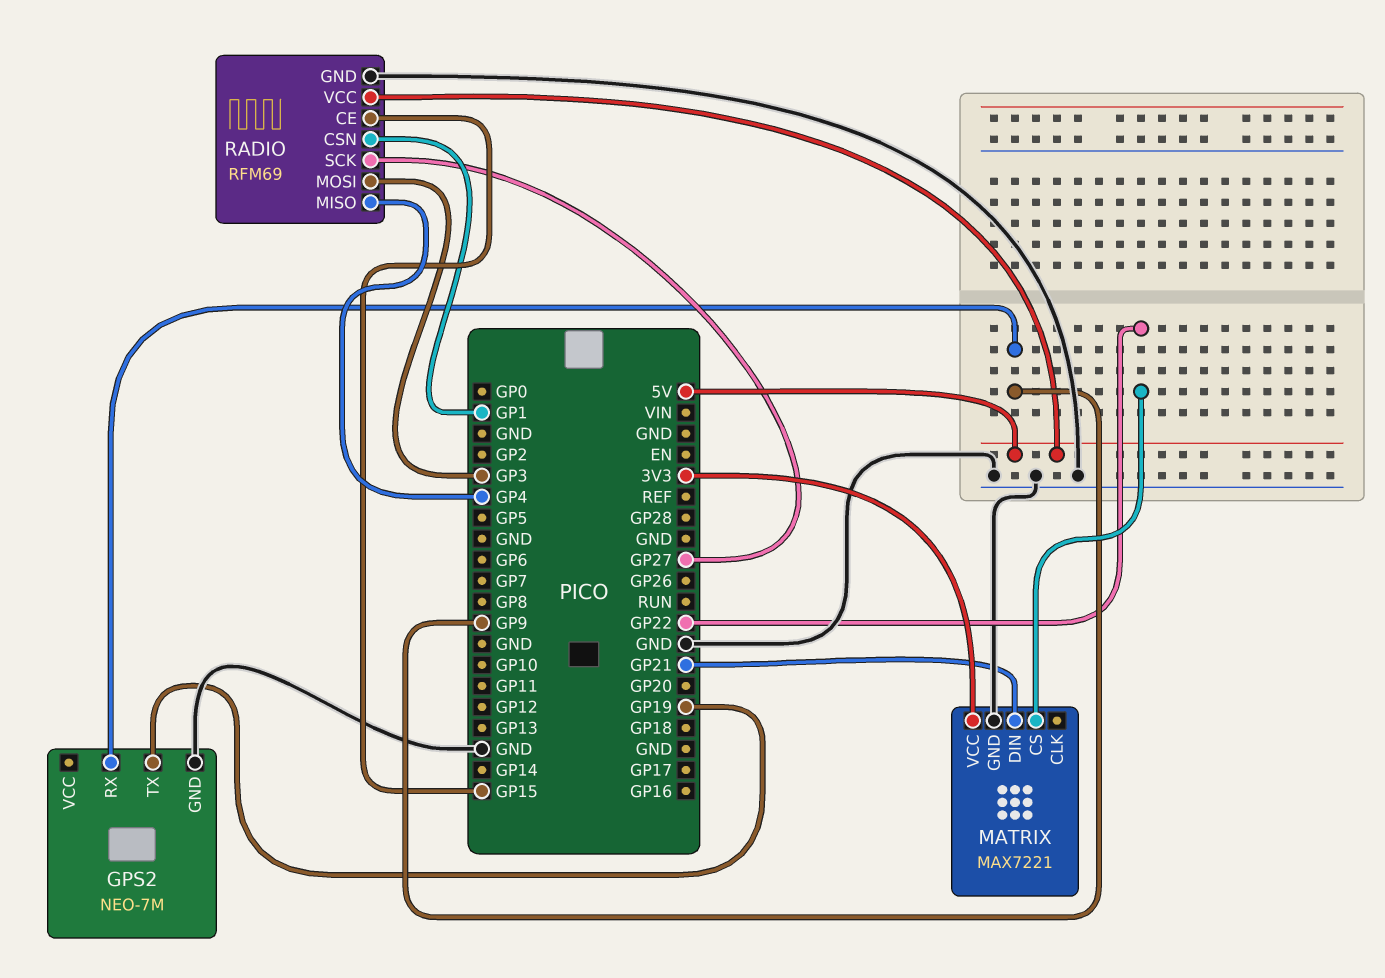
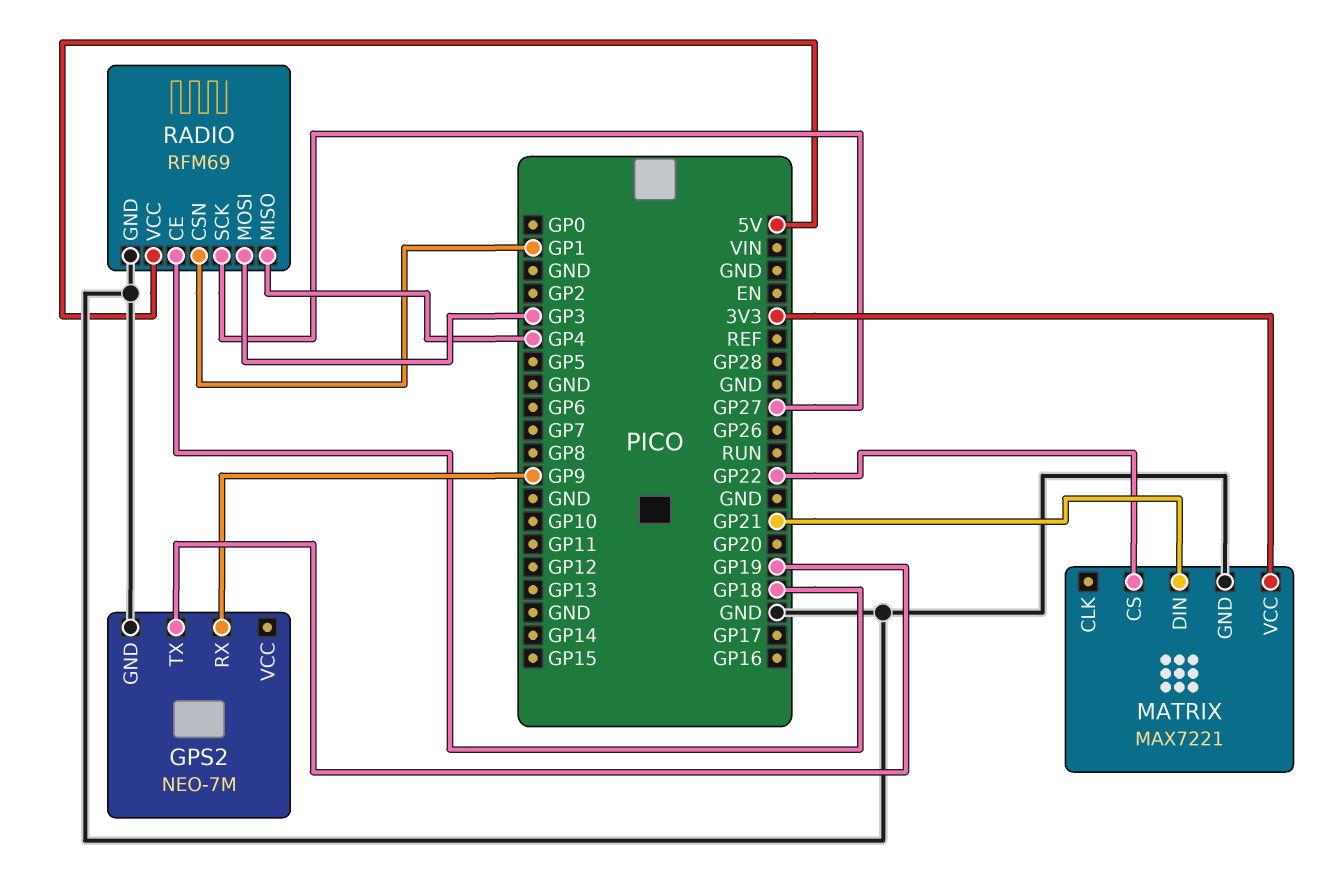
RADIO pin CE: GP15 -> GP18

